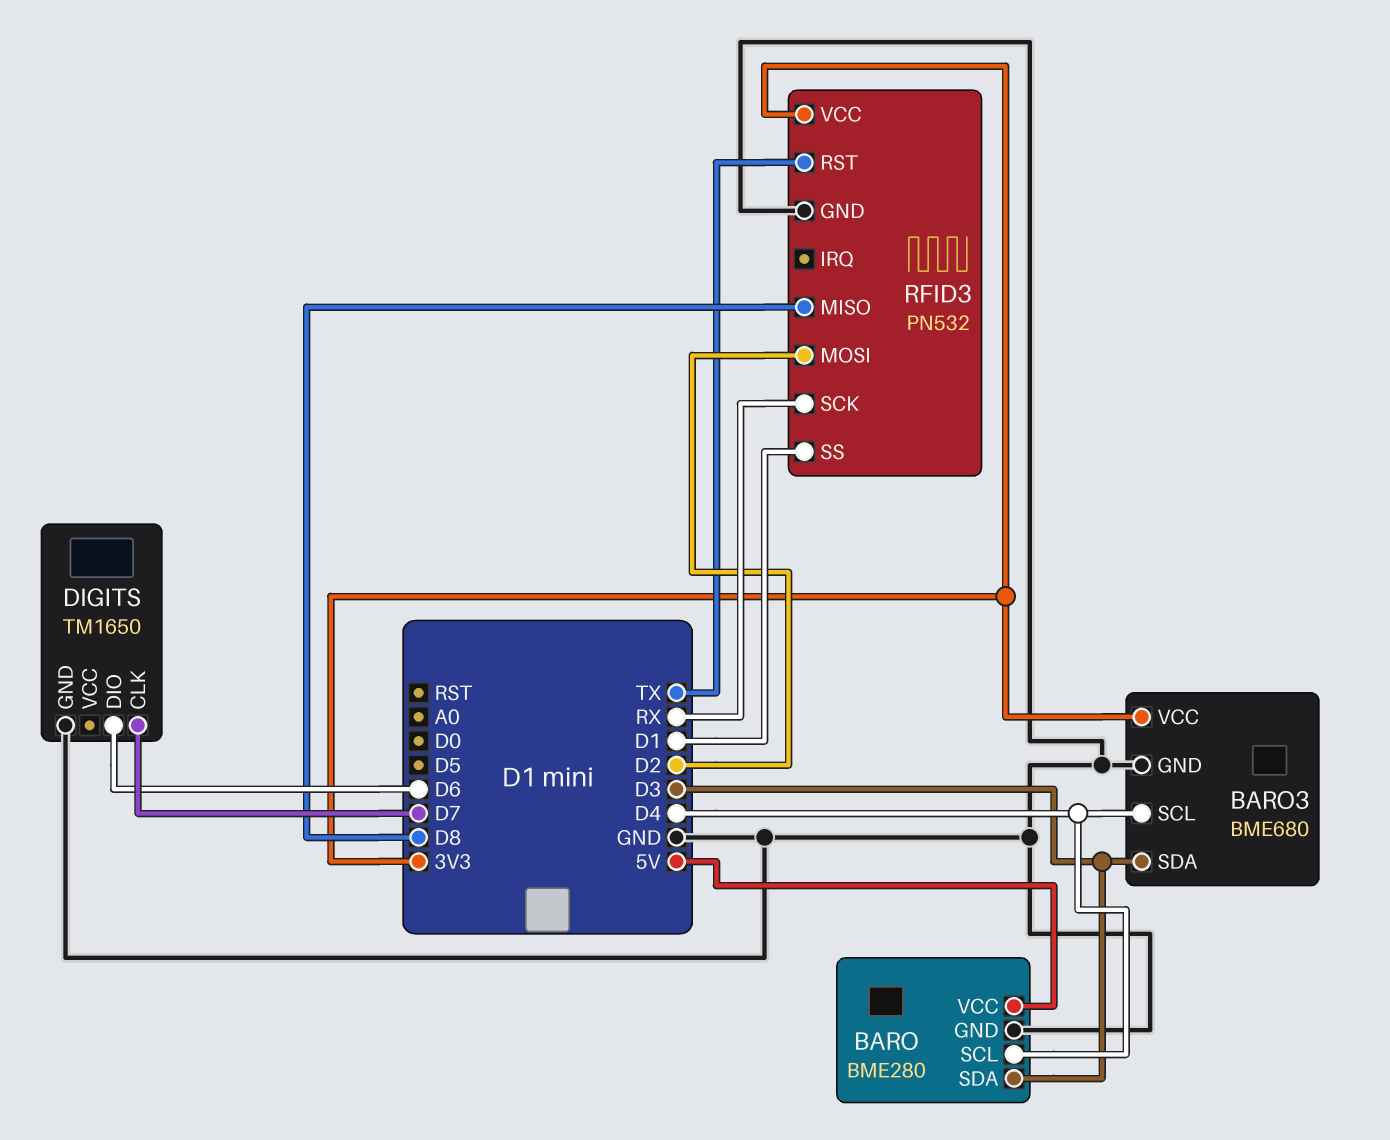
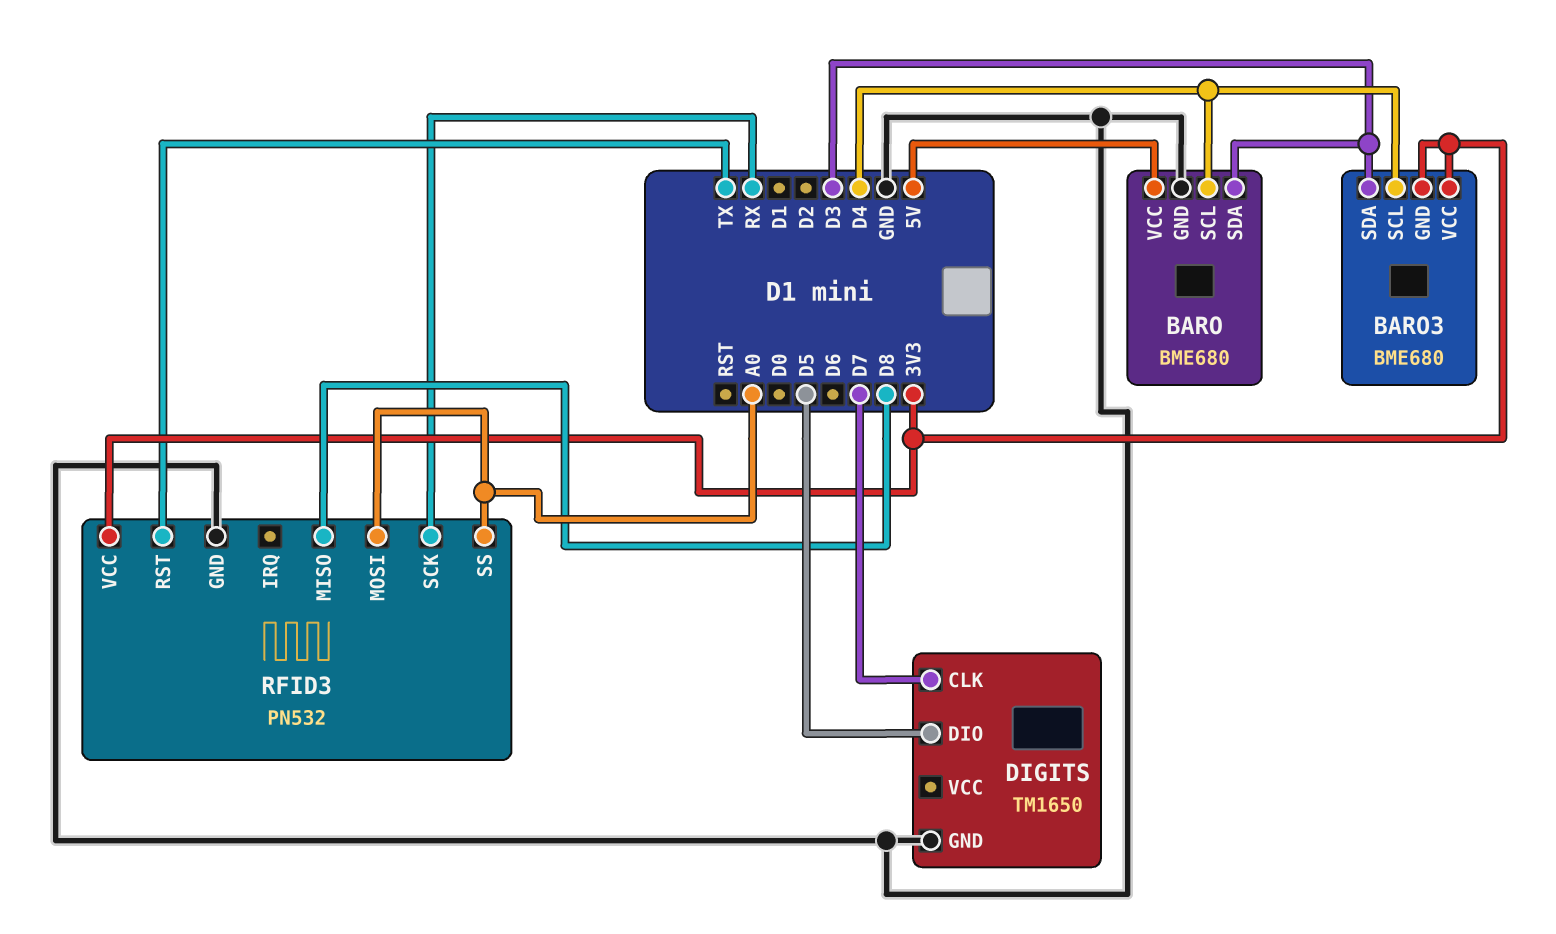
BARO: BME280 -> BME680
BARO3 pin GND: GND -> 3V3
DIGITS pin DIO: D6 -> D5
RFID3 pin MOSI: D2 -> A0
RFID3 pin SS: D1 -> A0

